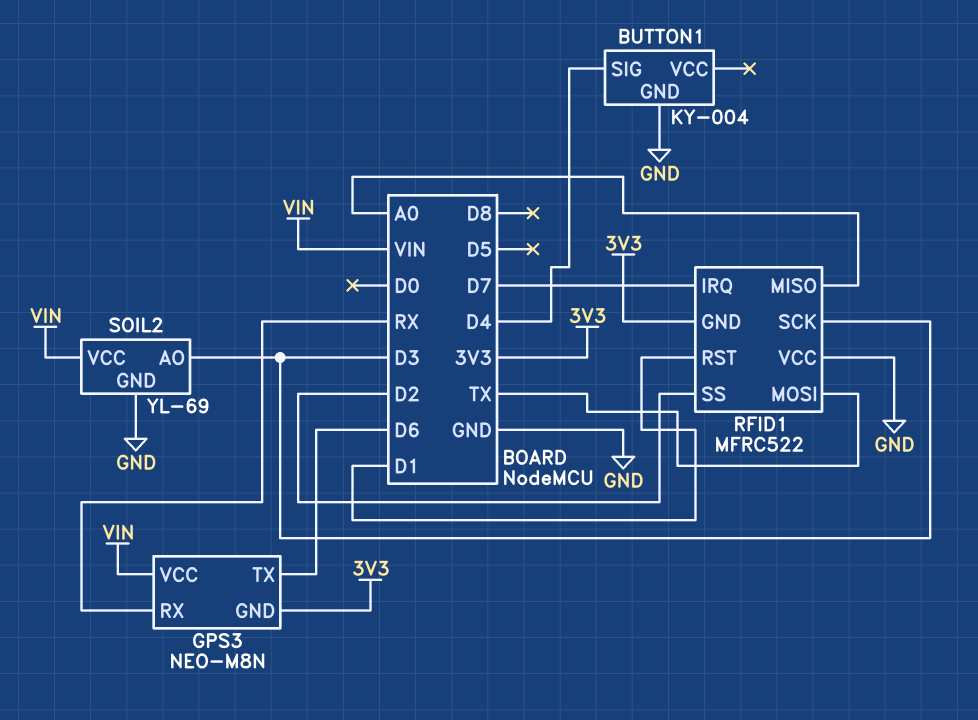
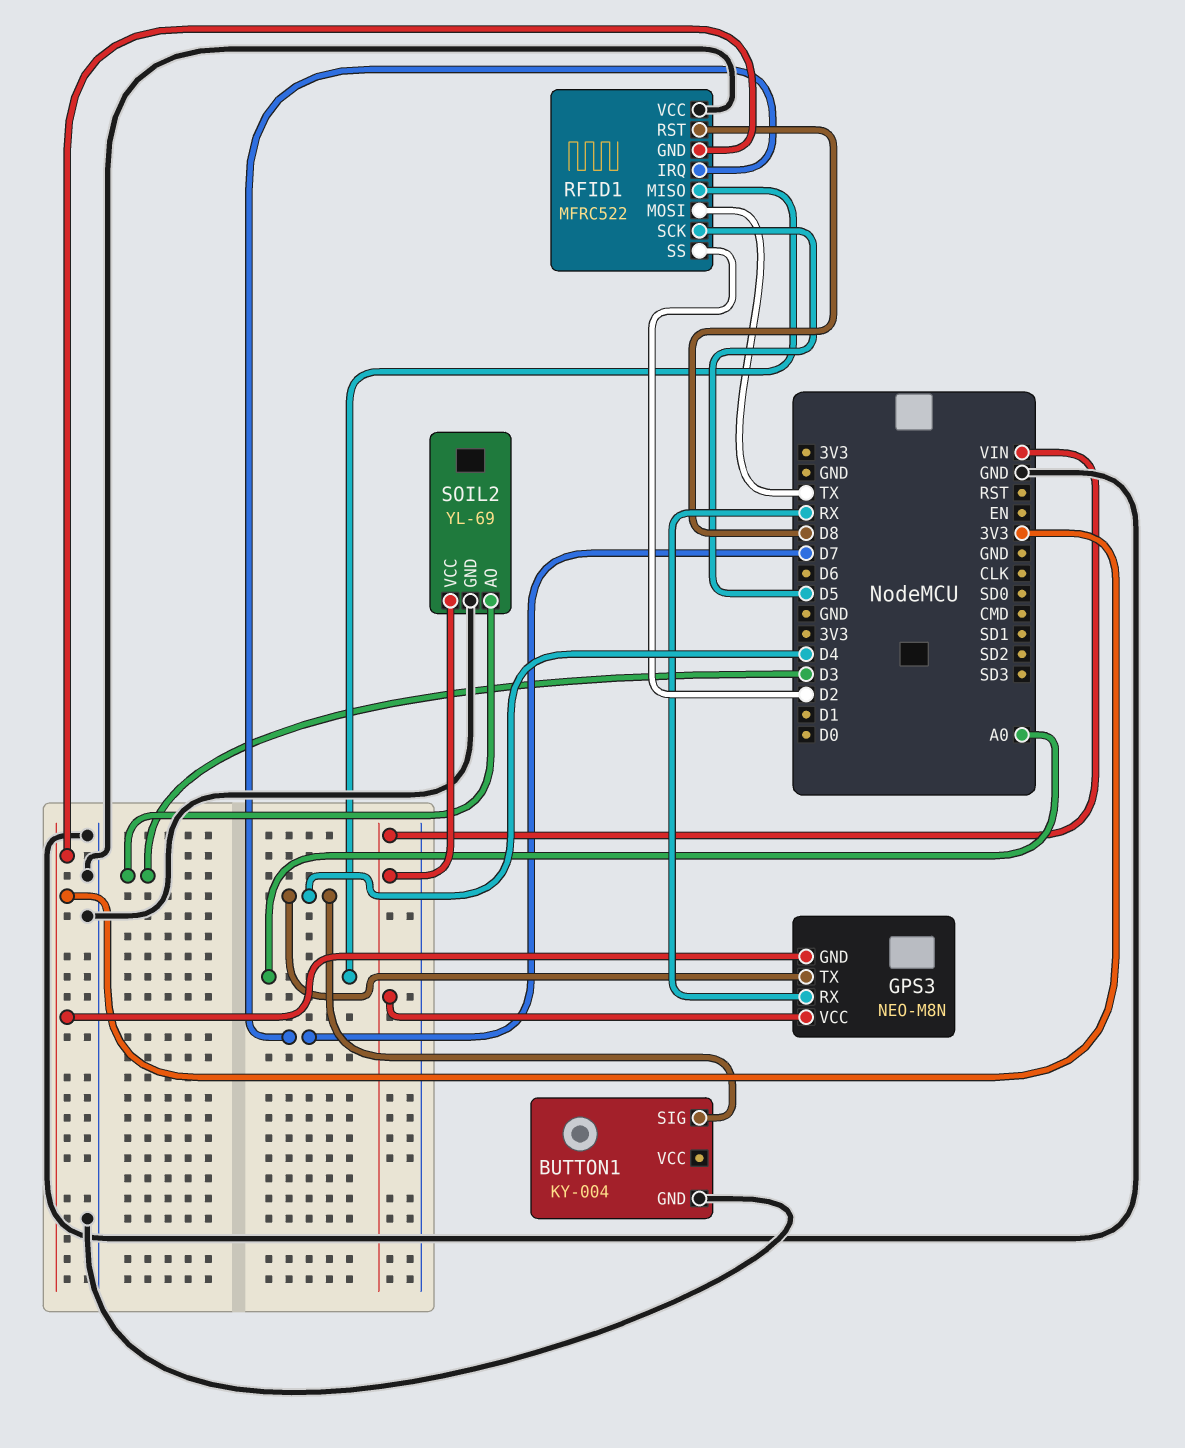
GPS3 pin TX: D6 -> D4
RFID1 pin RST: D1 -> D8
RFID1 pin SCK: D3 -> D5

